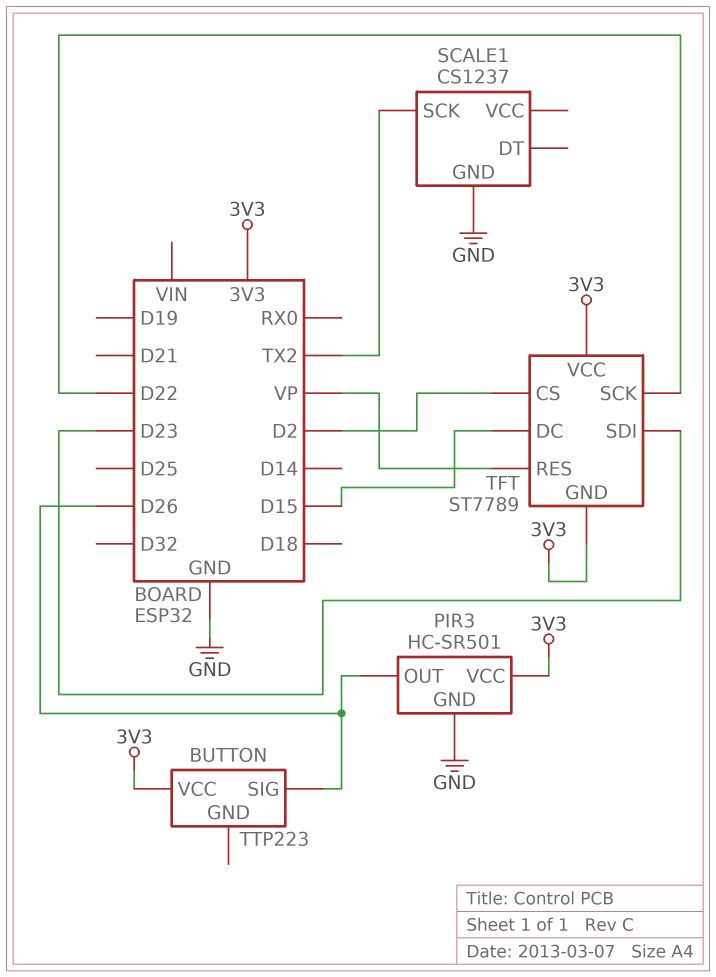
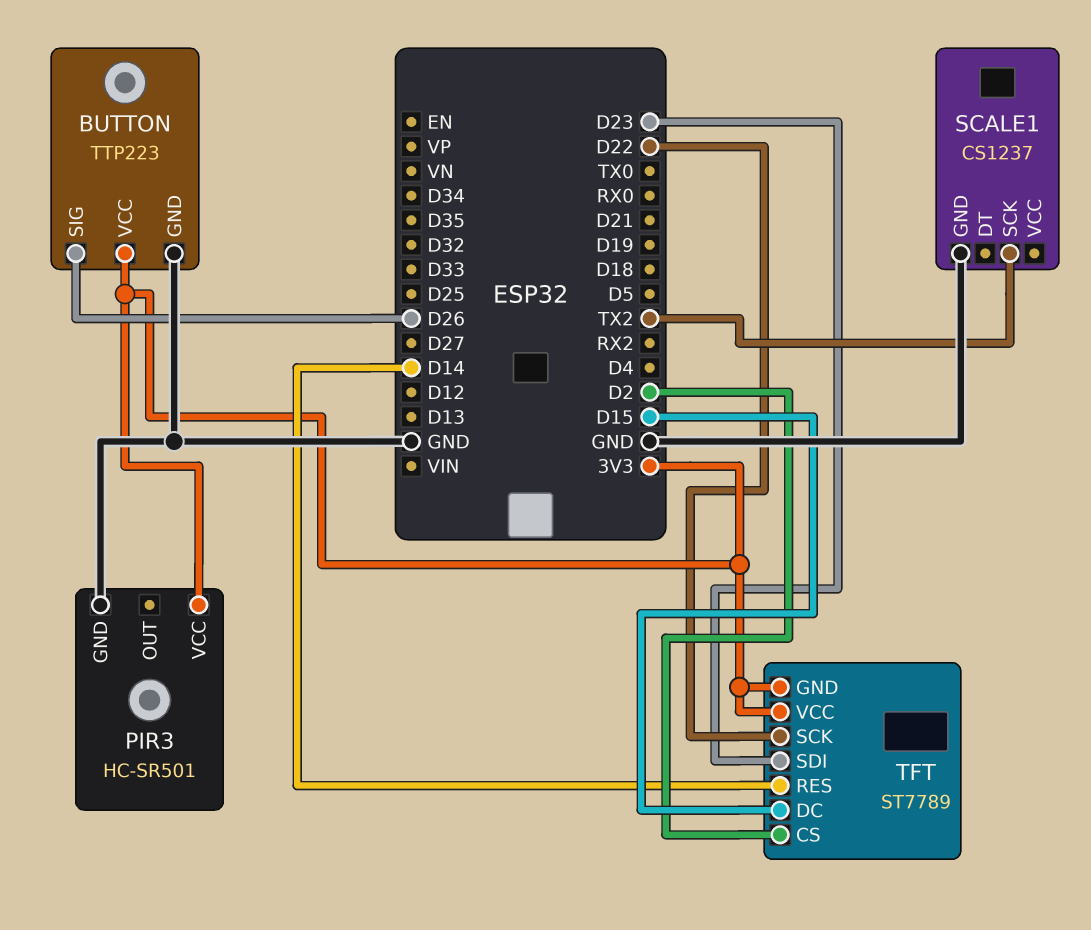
BUTTON pin GND: none -> GND
PIR3 pin OUT: D26 -> none
TFT pin RES: VP -> D14

